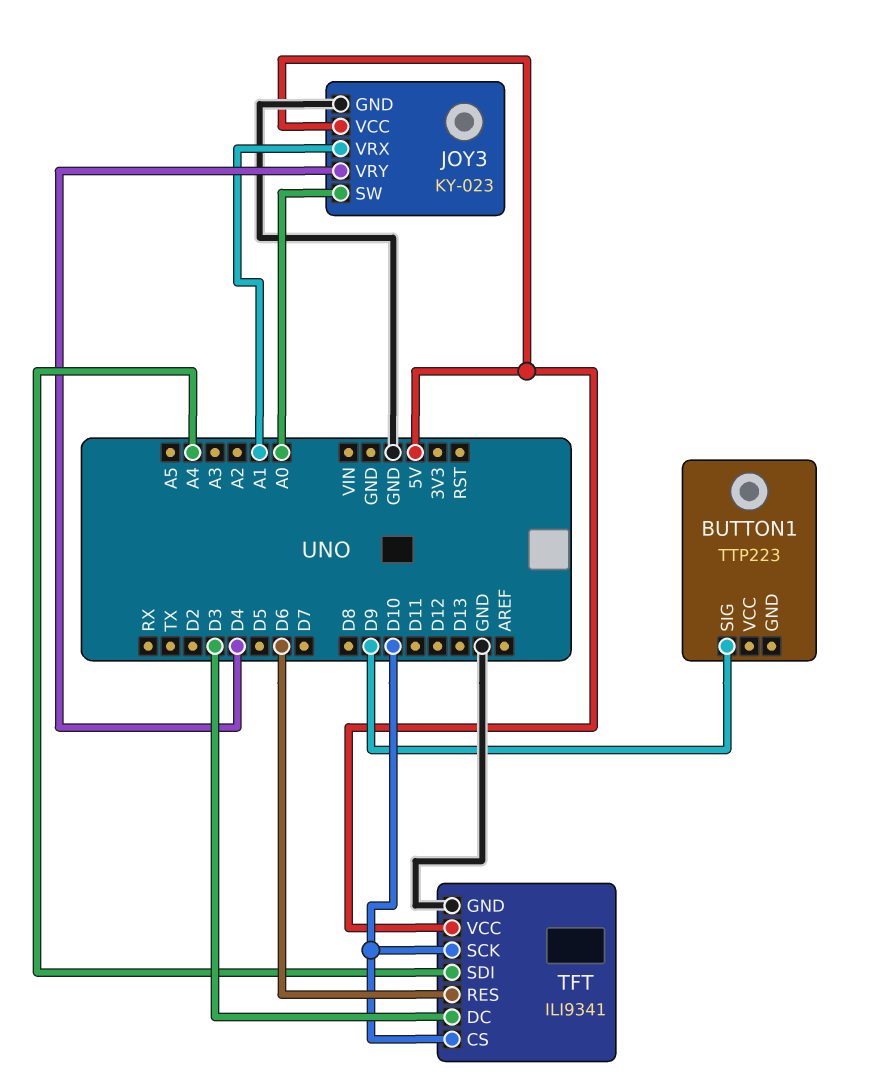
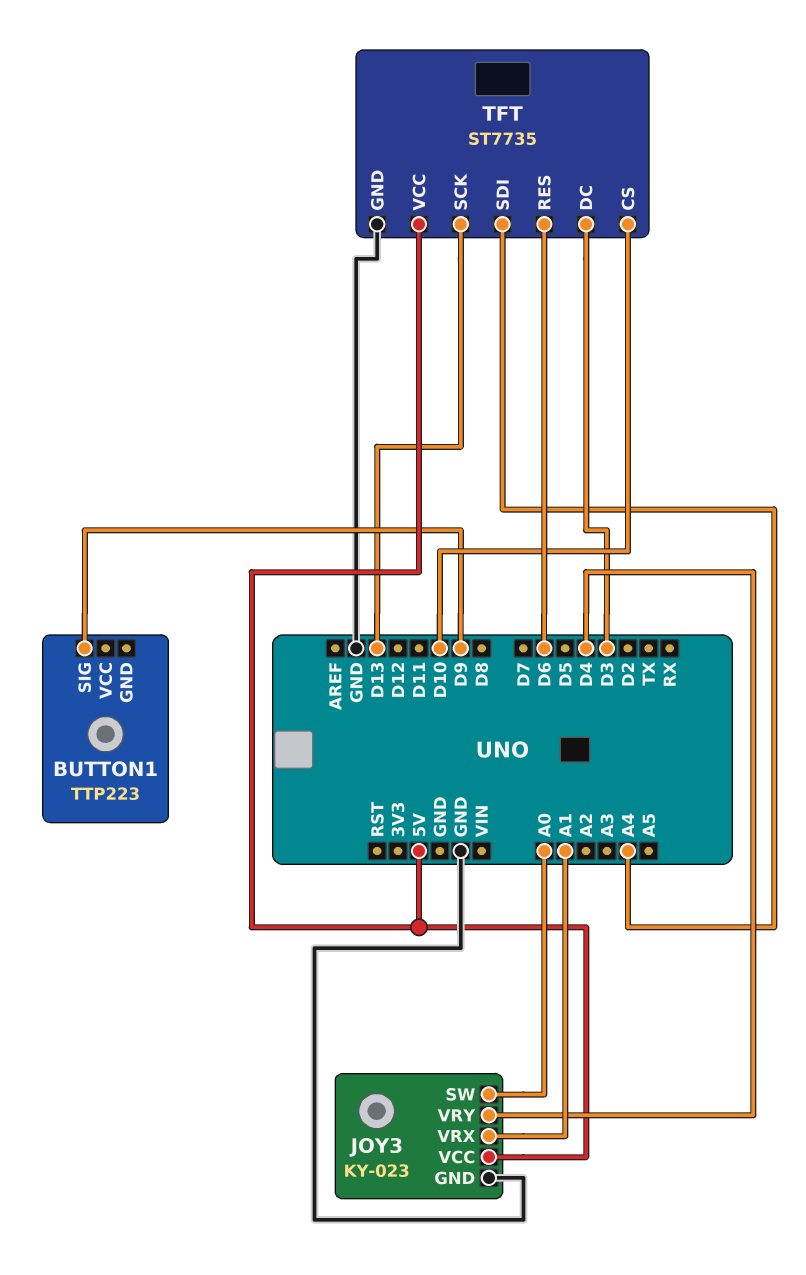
TFT: ILI9341 -> ST7735
TFT pin SCK: D10 -> D13

